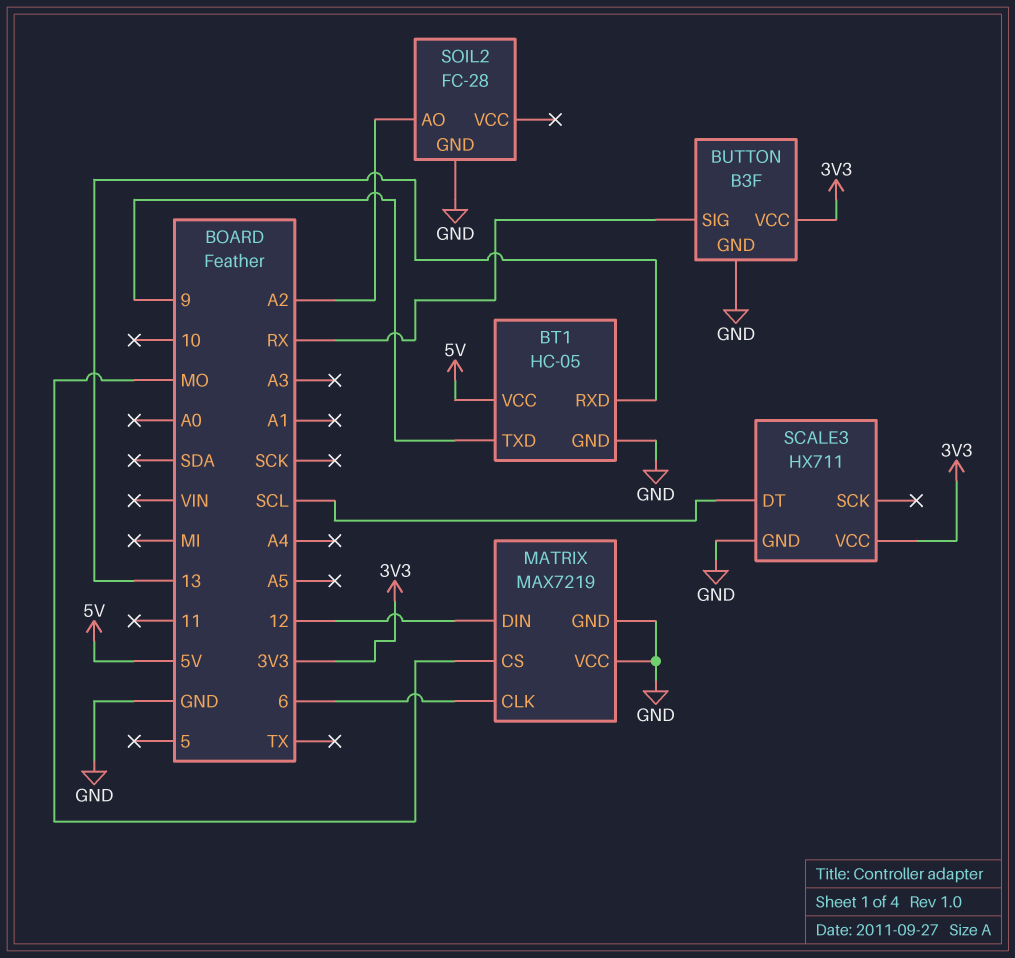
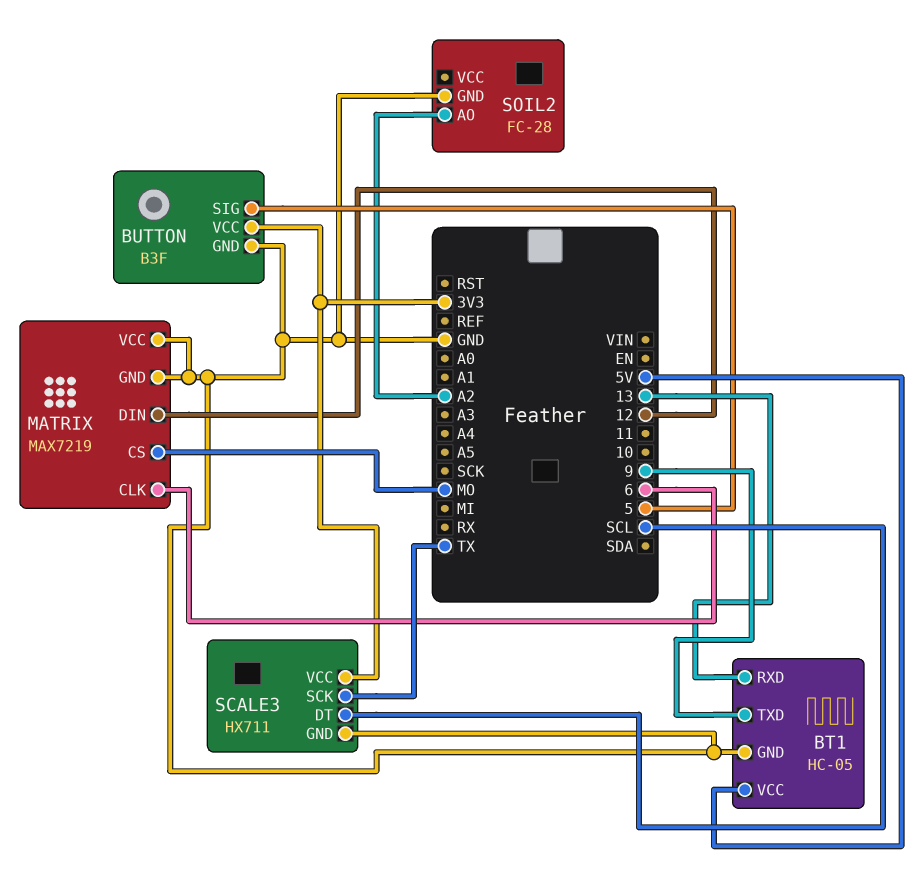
BUTTON pin SIG: RX -> 5
SCALE3 pin SCK: none -> TX

